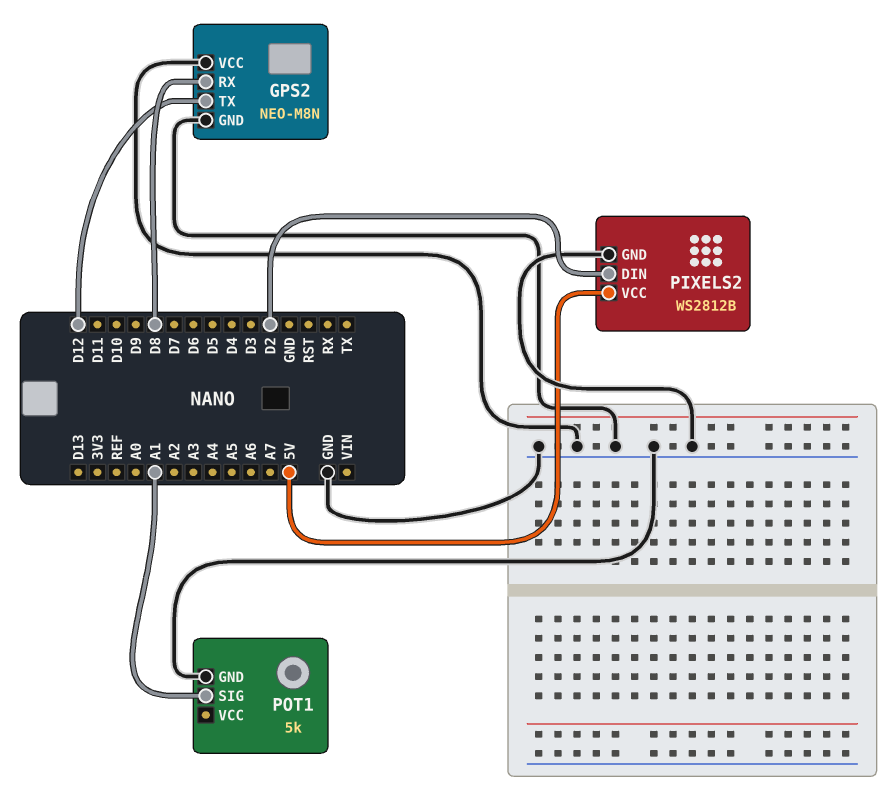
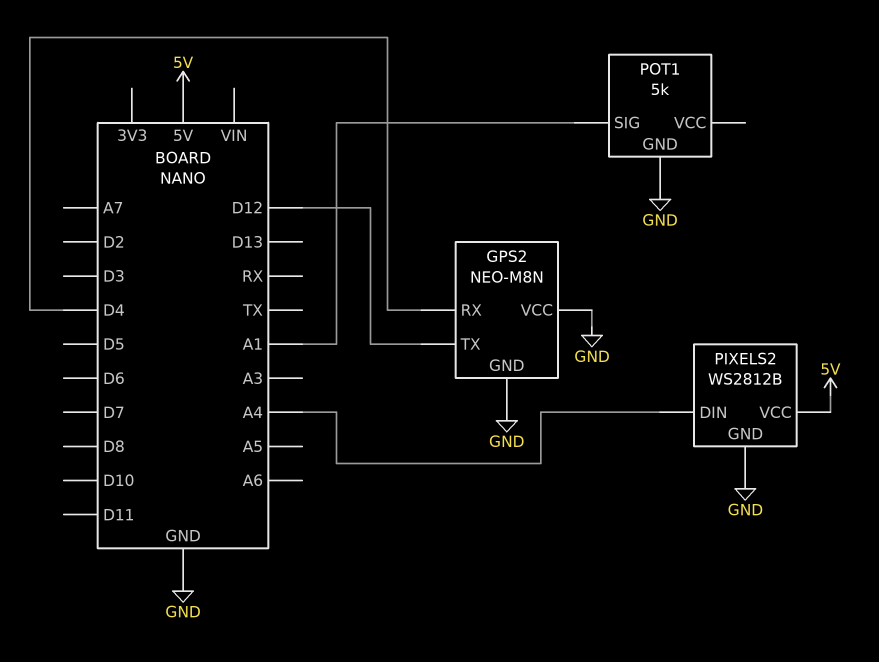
GPS2 pin RX: D8 -> D4
PIXELS2 pin DIN: D2 -> A4

